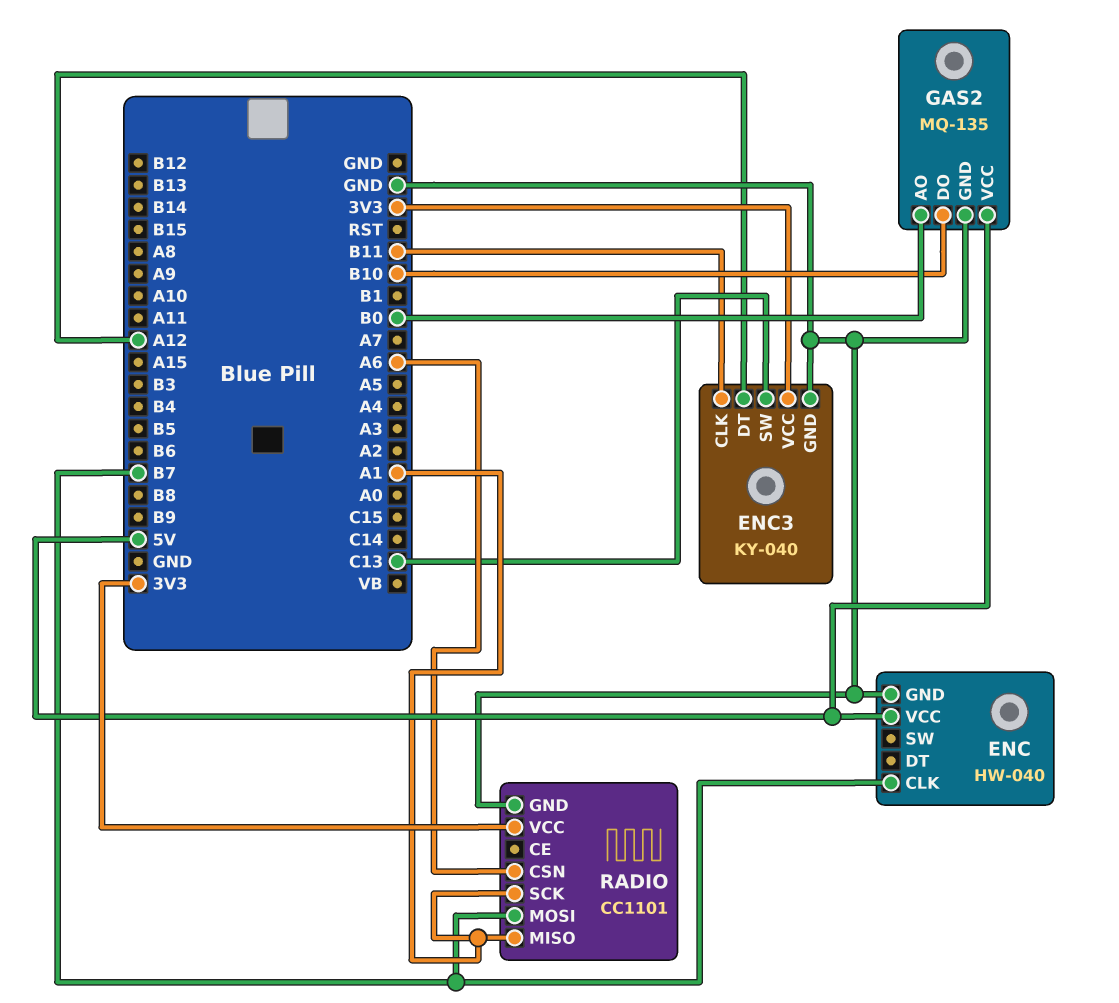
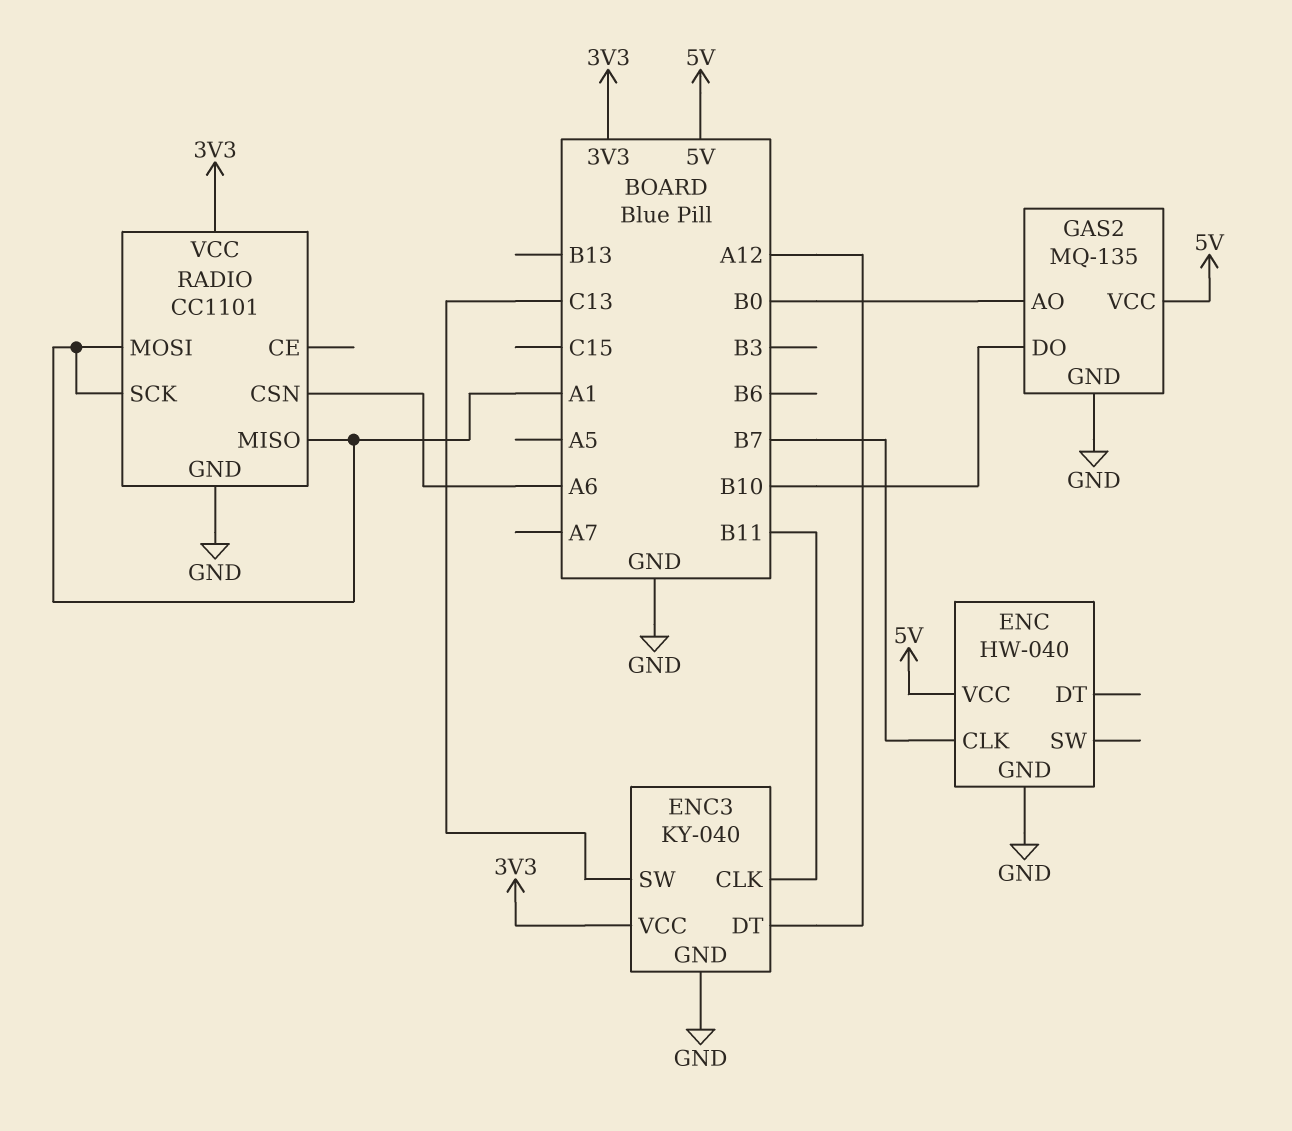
RADIO pin MOSI: B7 -> A1

